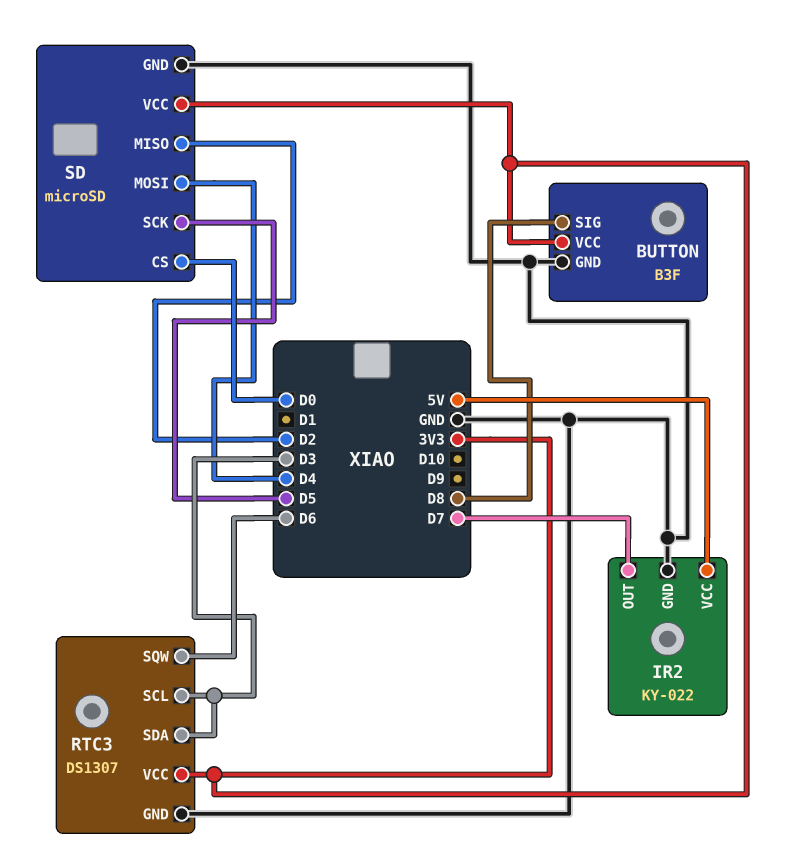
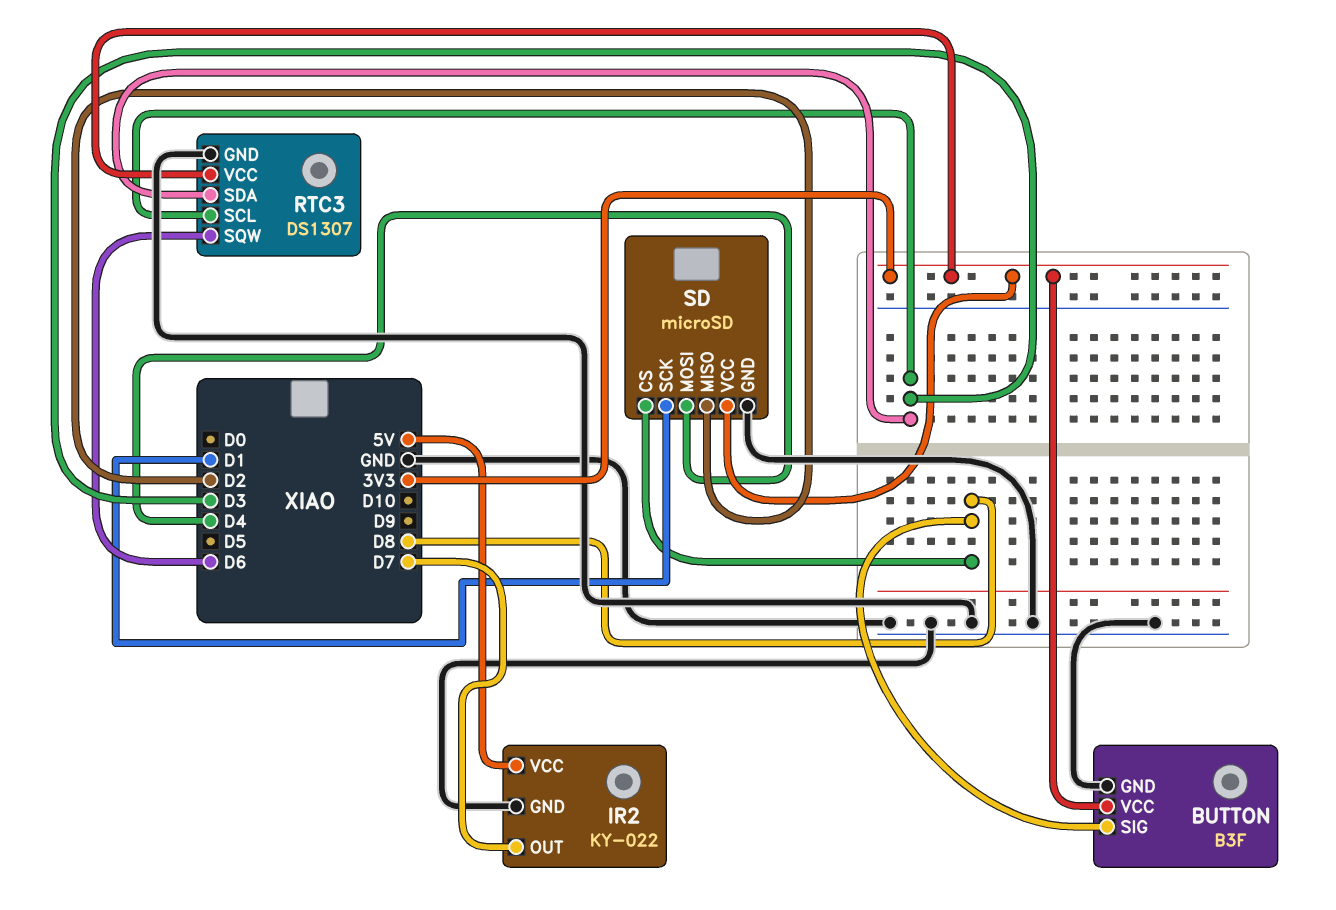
SD pin CS: D0 -> D8
SD pin SCK: D5 -> D1

